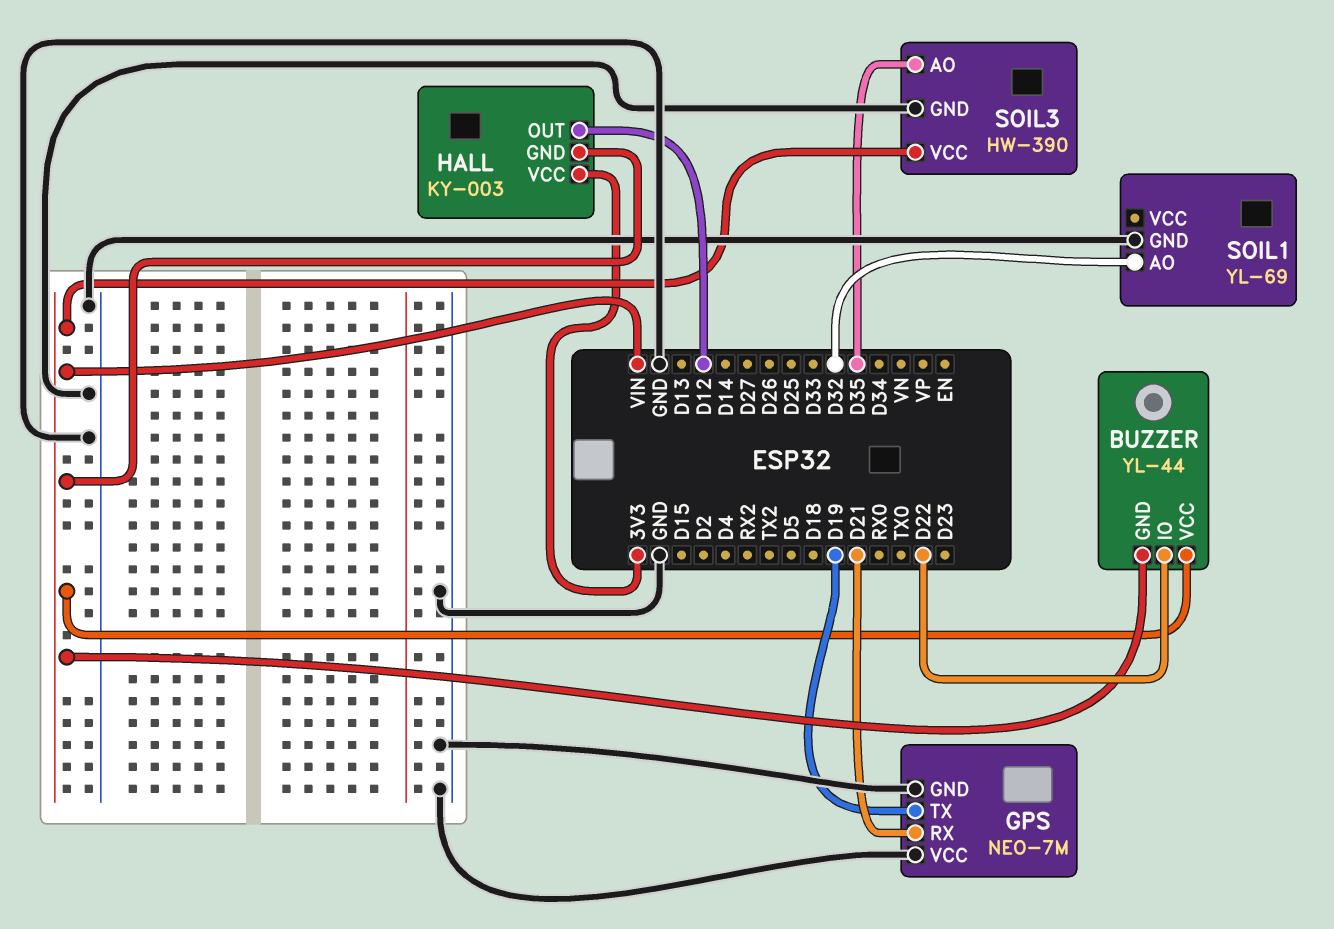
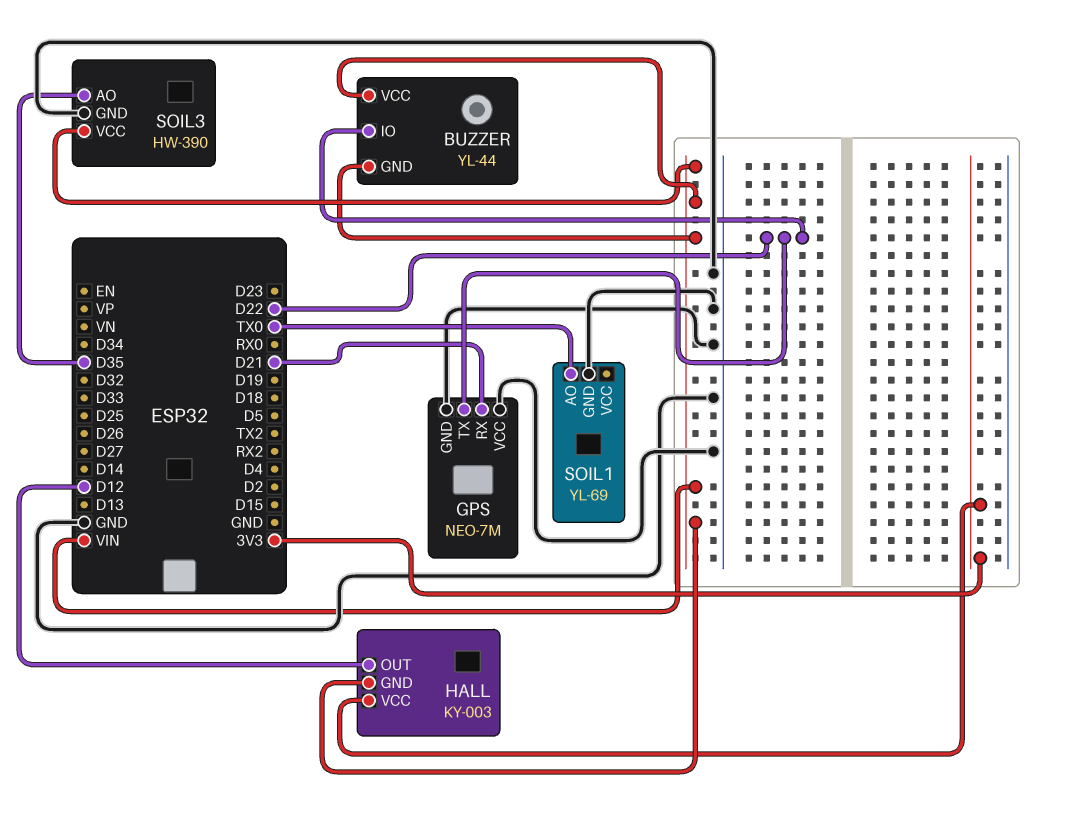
GPS pin TX: D19 -> D22
SOIL1 pin AO: D32 -> TX0

